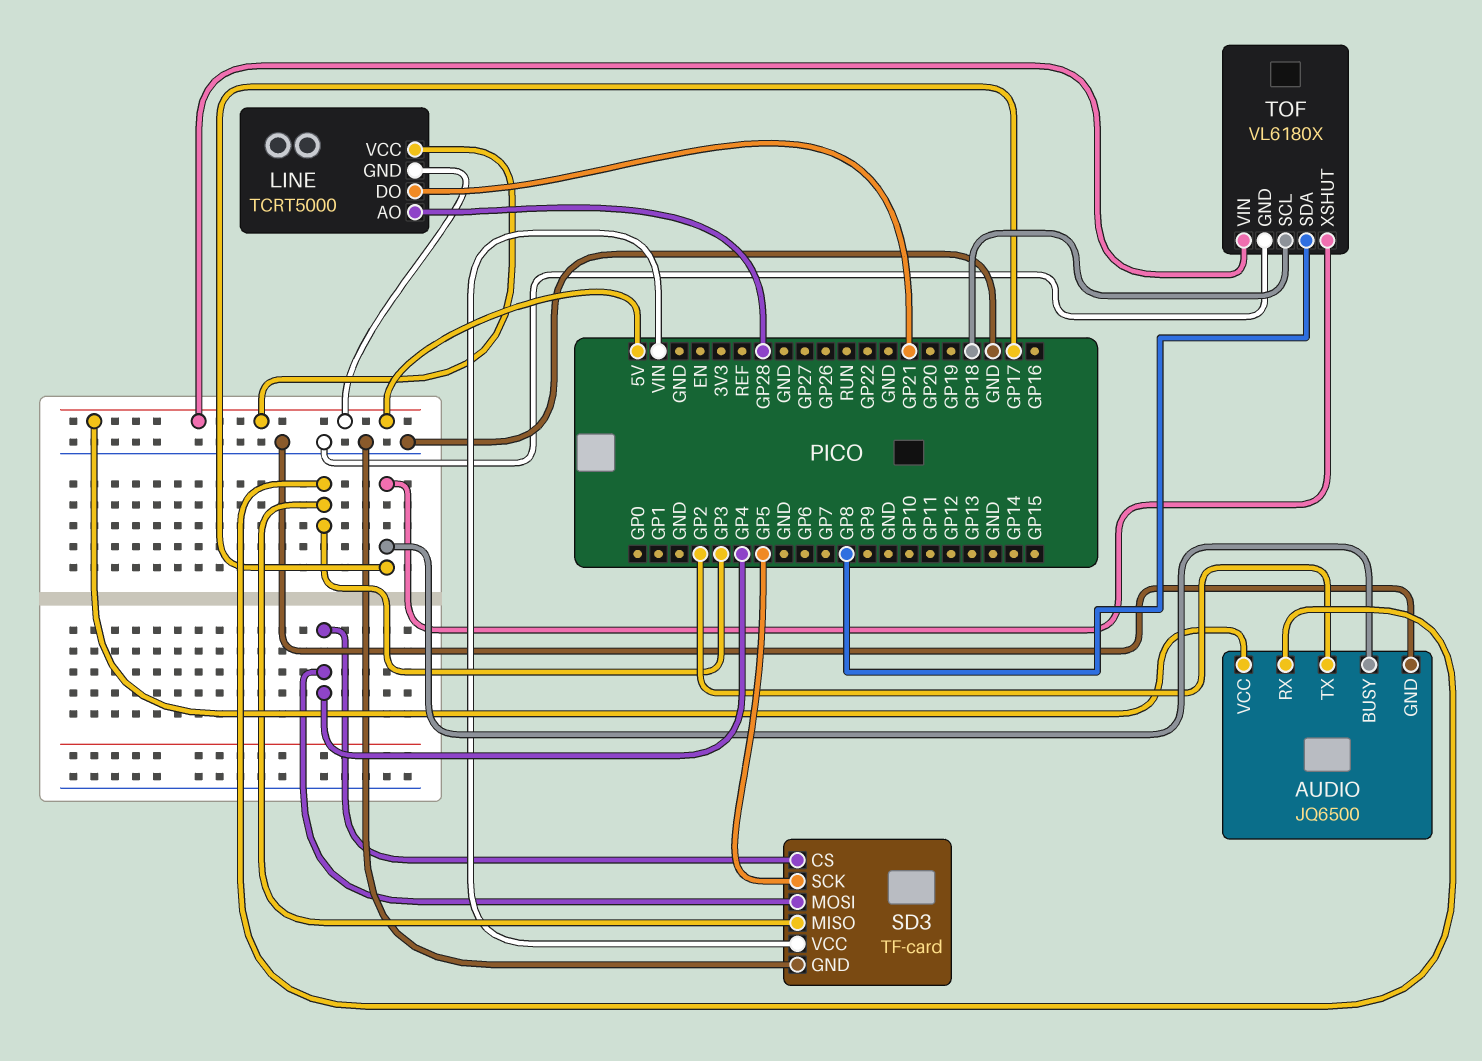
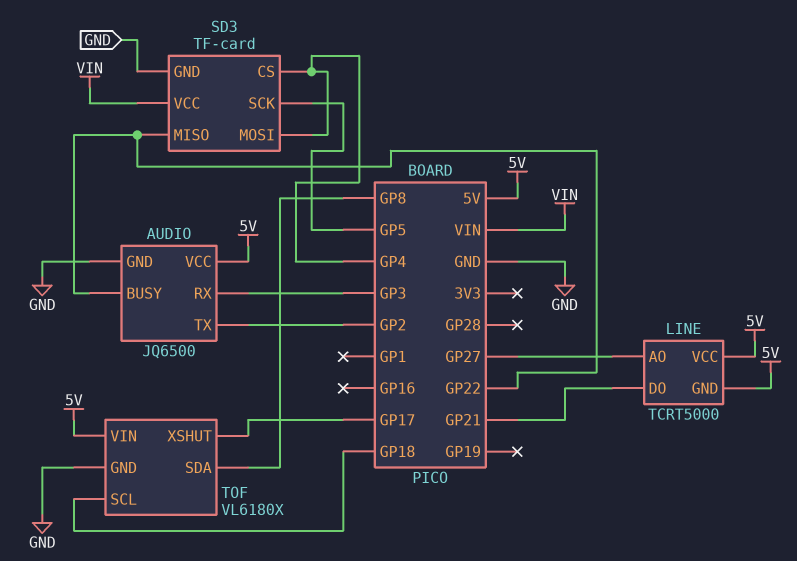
AUDIO pin BUSY: GP17 -> GP22
LINE pin AO: GP28 -> GP27
SD3 pin MISO: GP3 -> GP22

